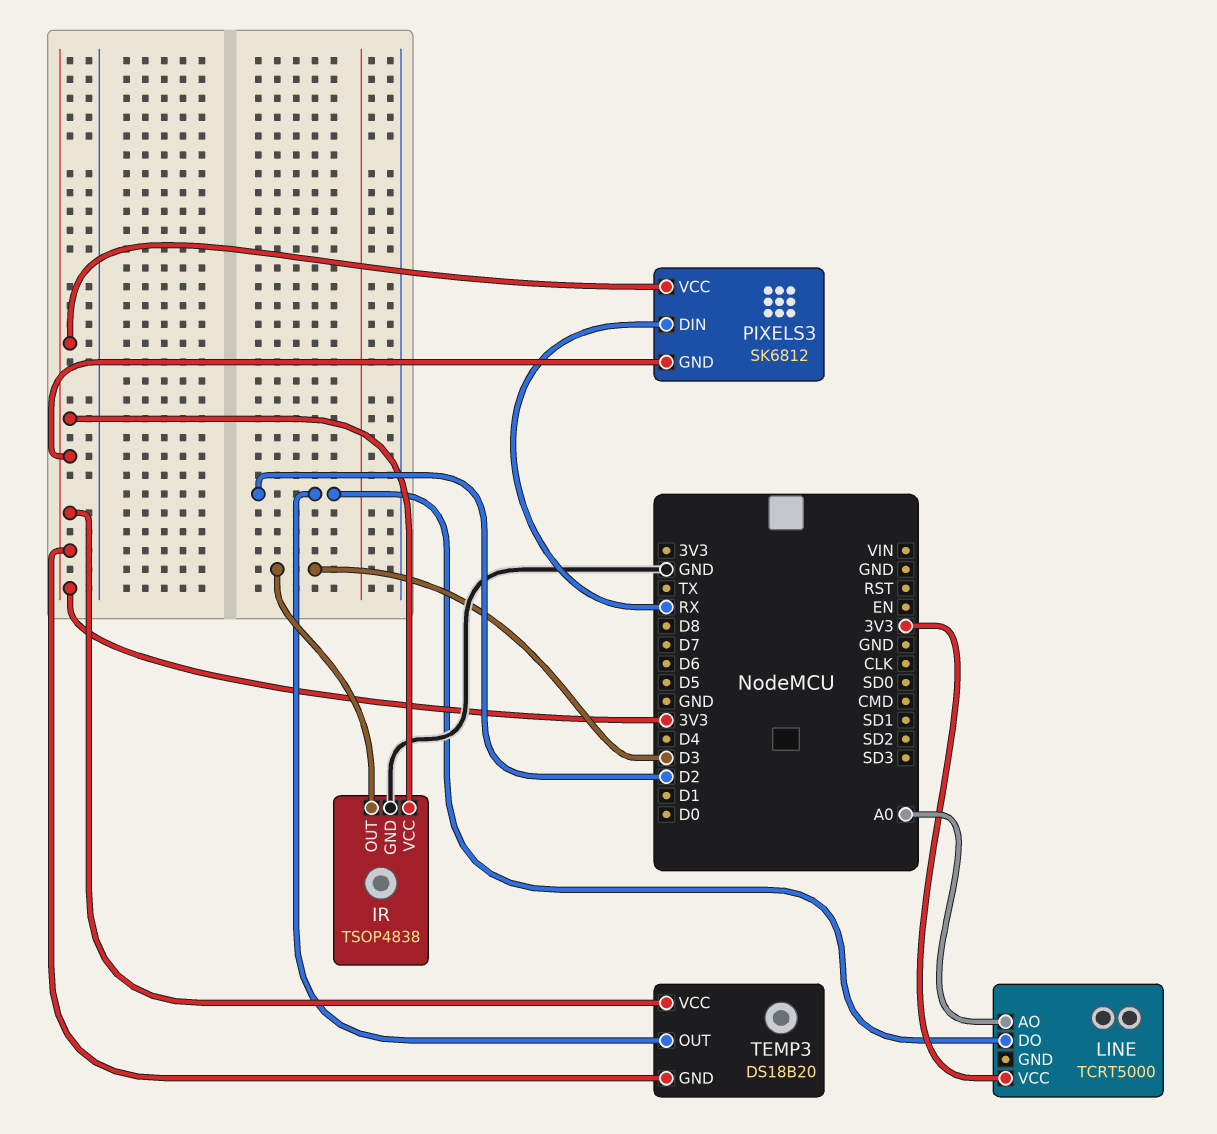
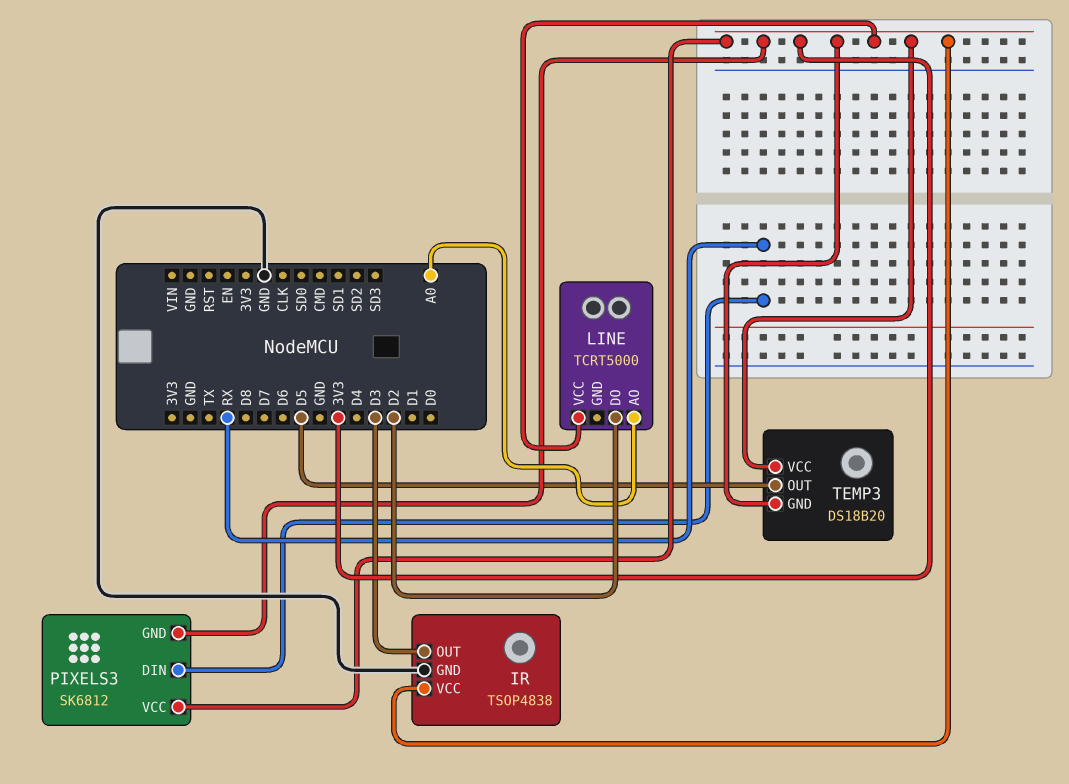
TEMP3 pin OUT: D2 -> D5

